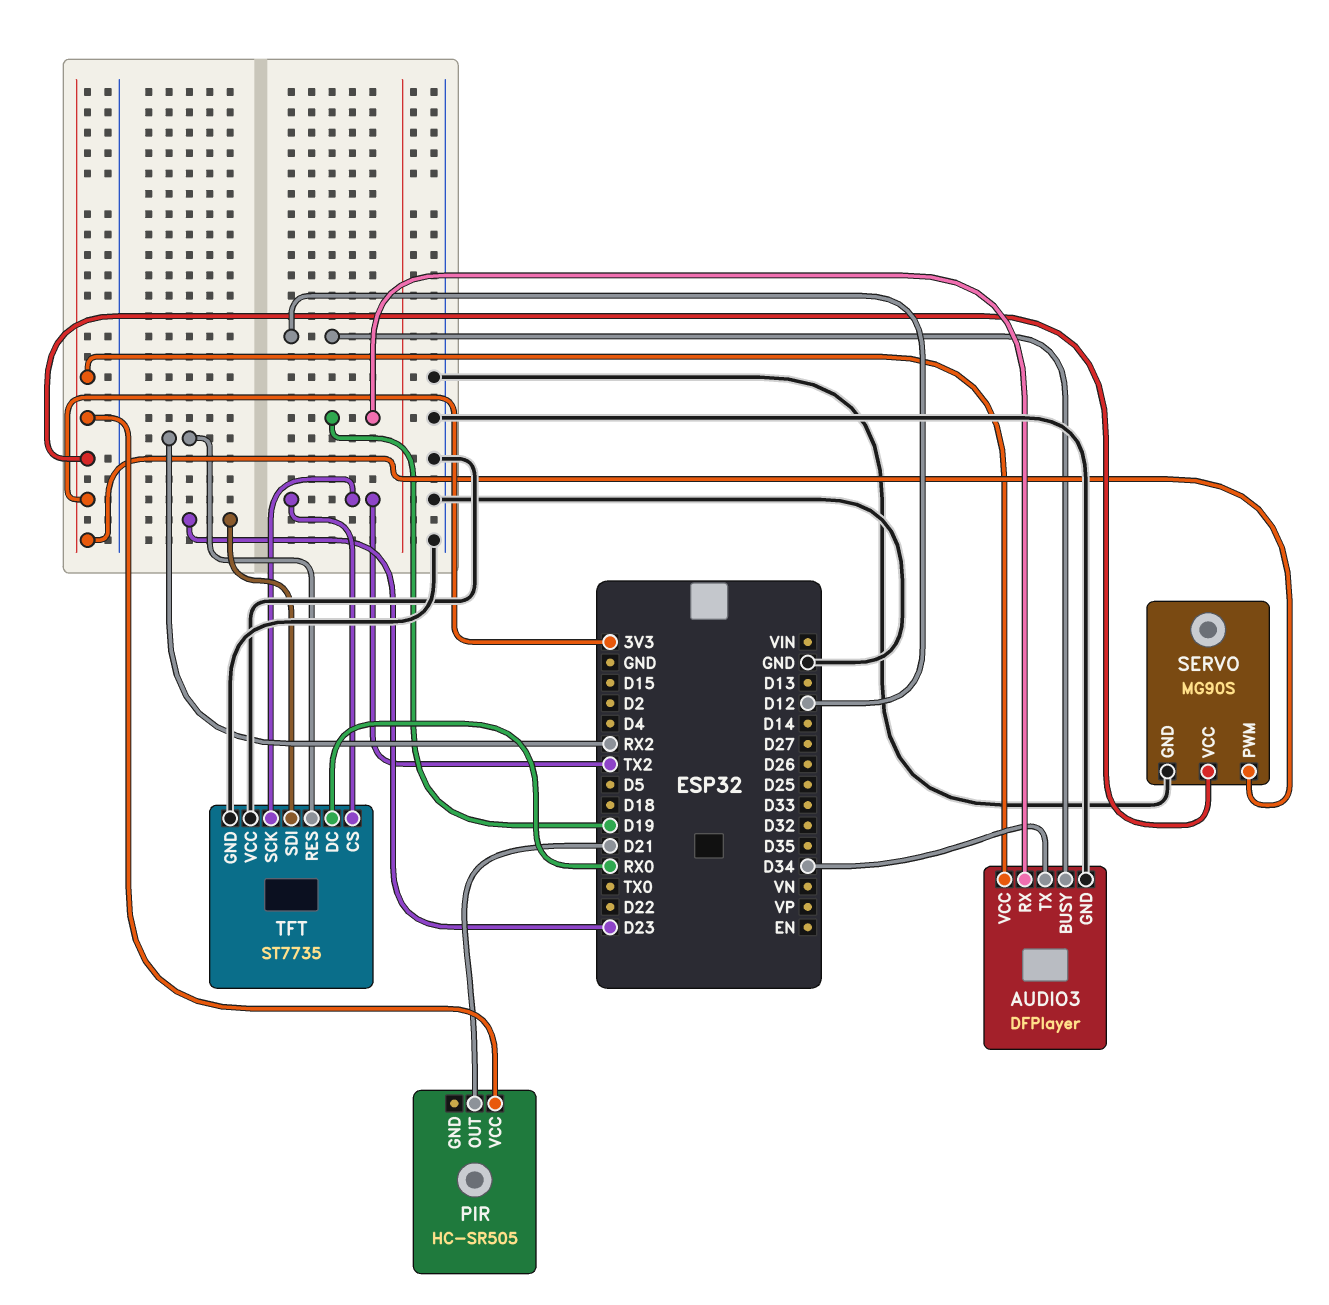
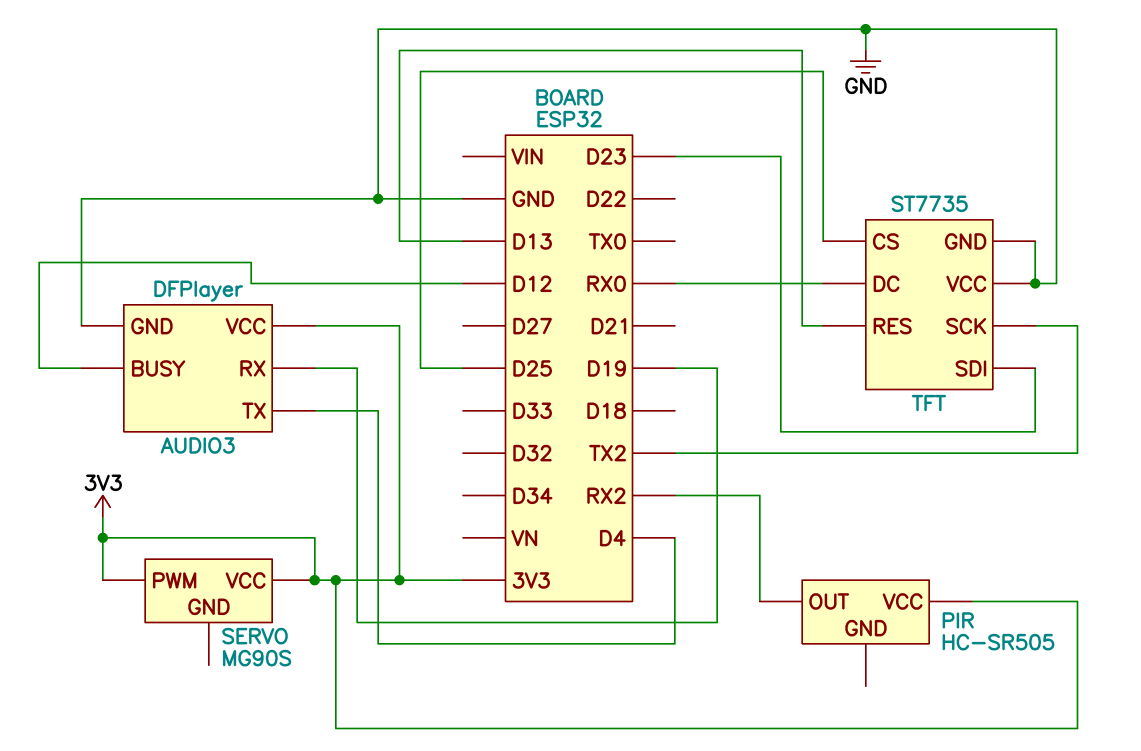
AUDIO3 pin TX: D34 -> D4
PIR pin OUT: D21 -> RX2
SERVO pin GND: GND -> none
TFT pin CS: TX2 -> D25
TFT pin RES: RX2 -> D13

